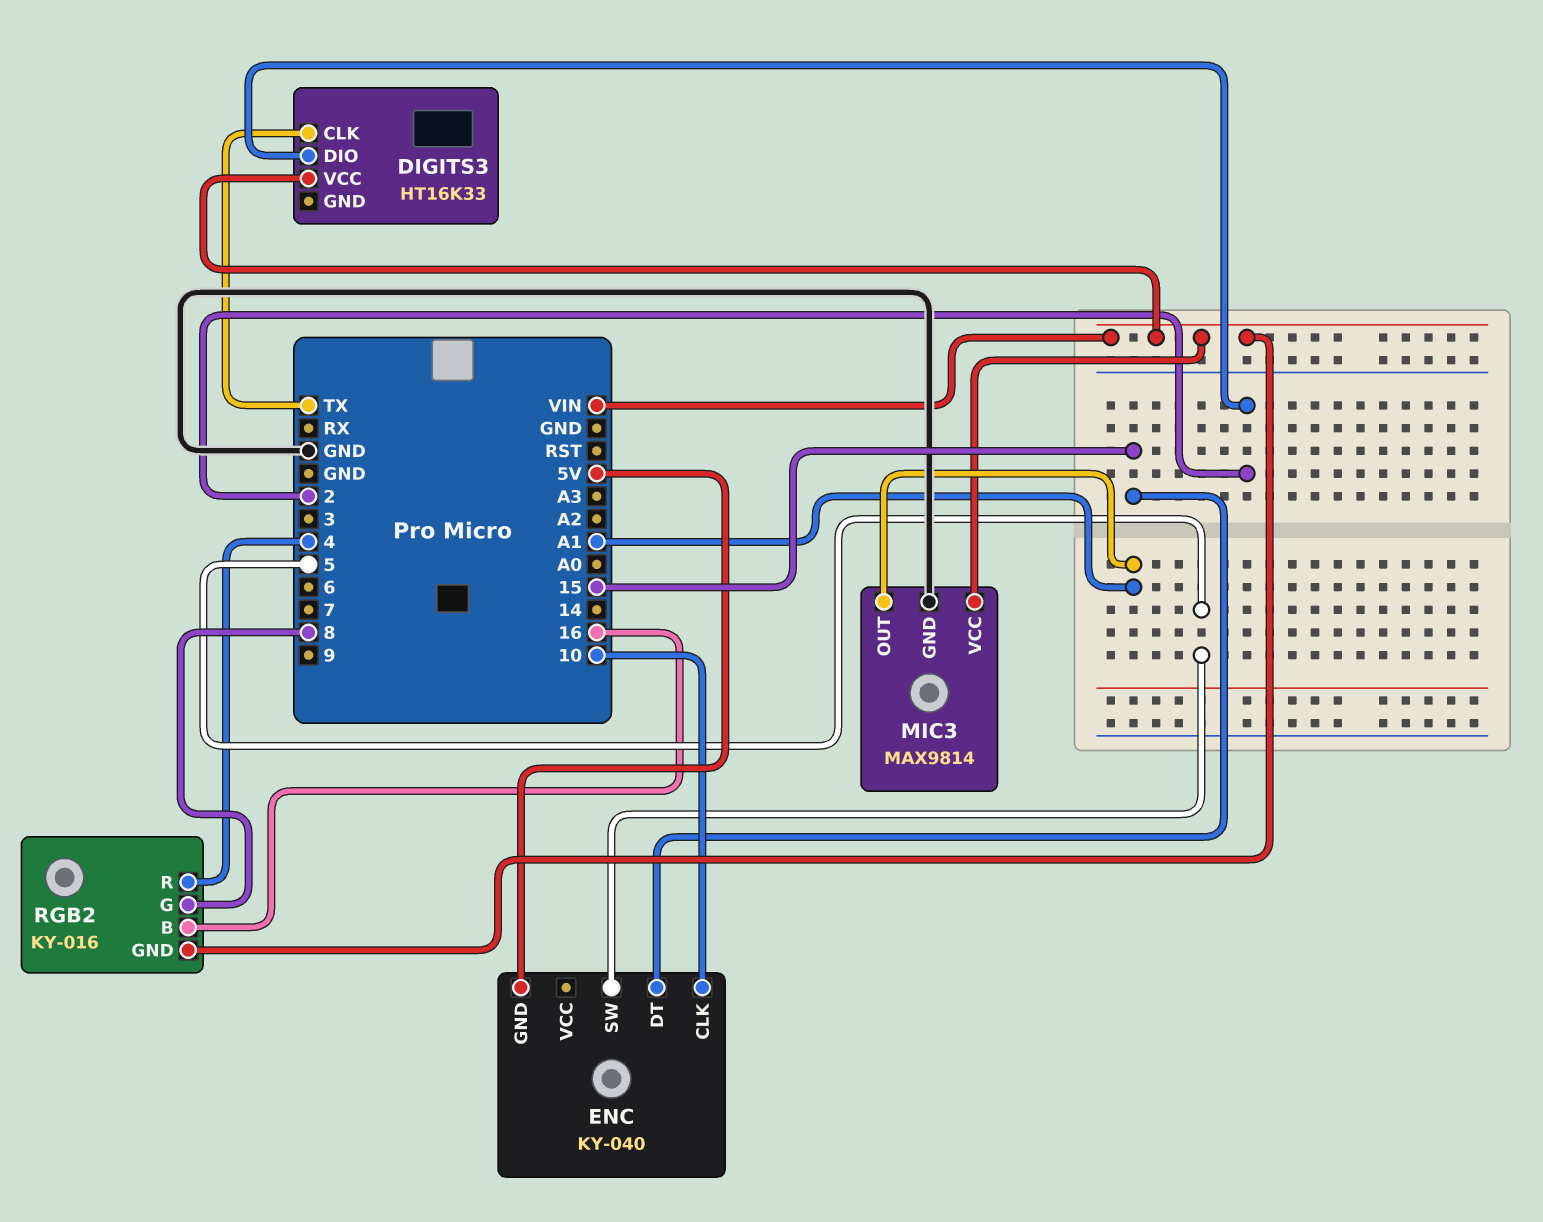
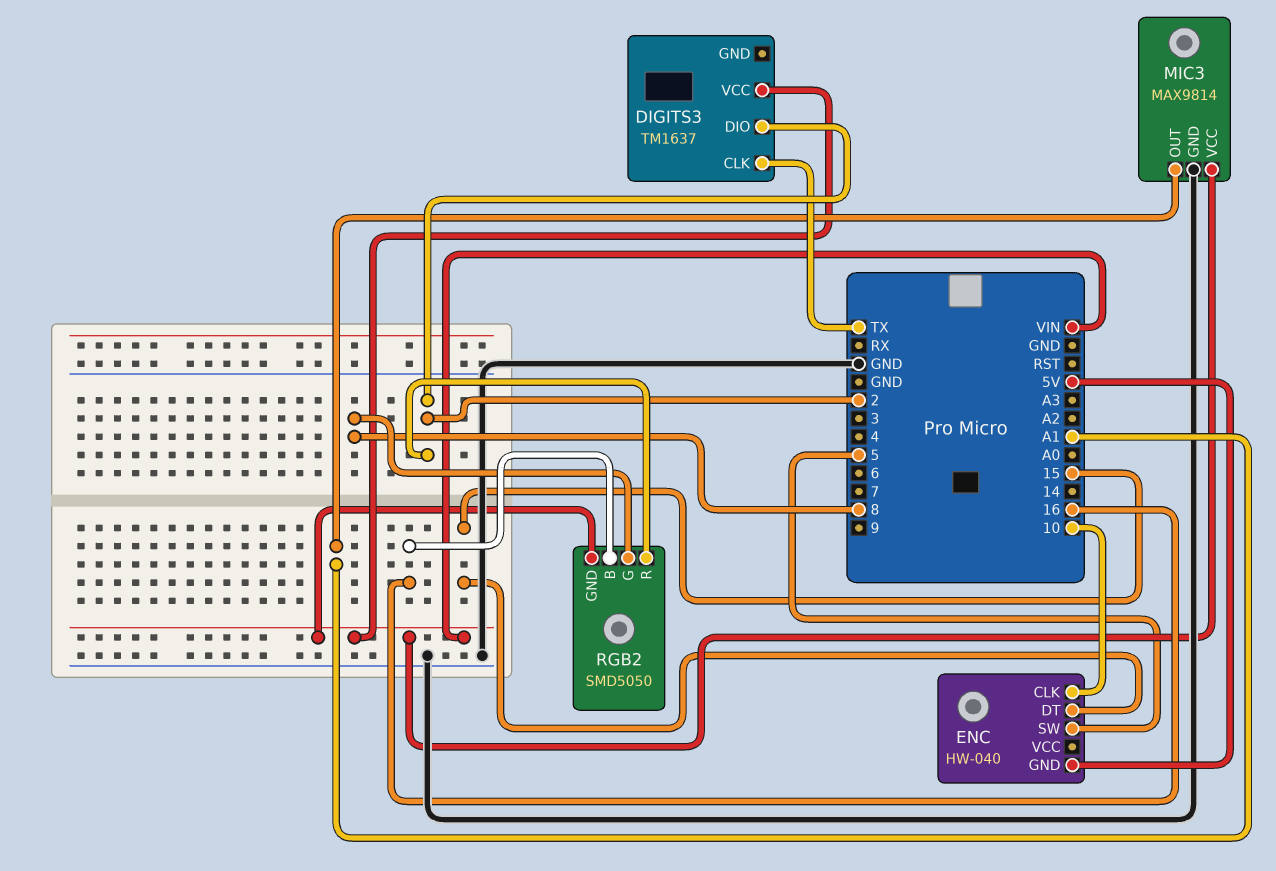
DIGITS3: HT16K33 -> TM1637
ENC: KY-040 -> HW-040
RGB2: KY-016 -> SMD5050
RGB2 pin R: 4 -> 2

